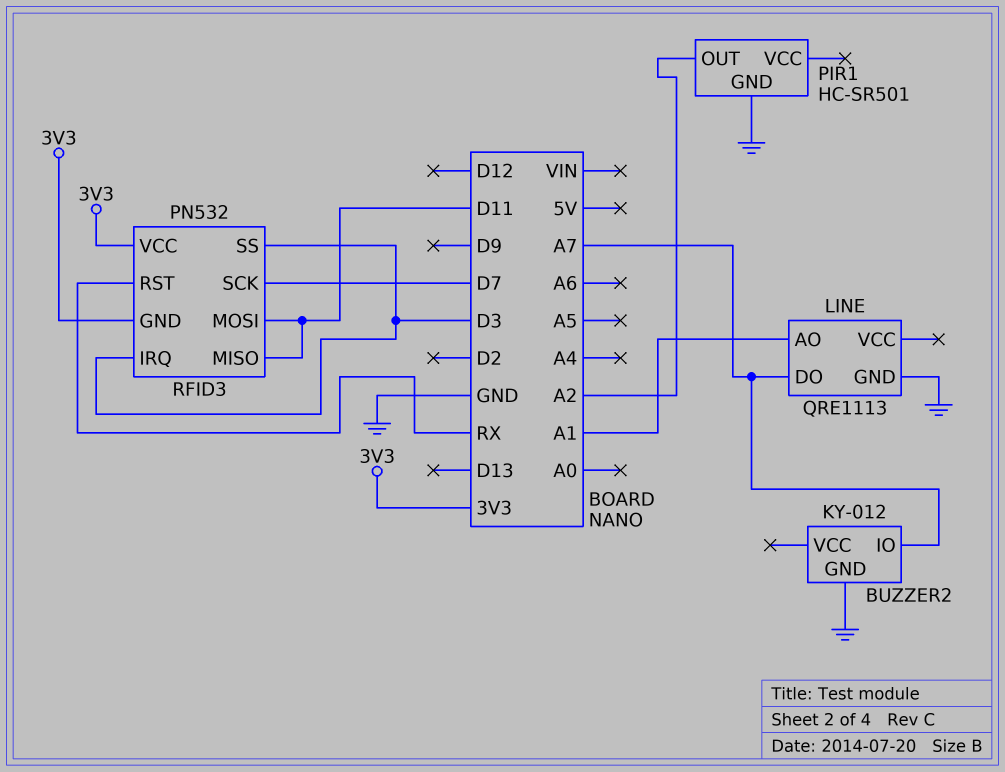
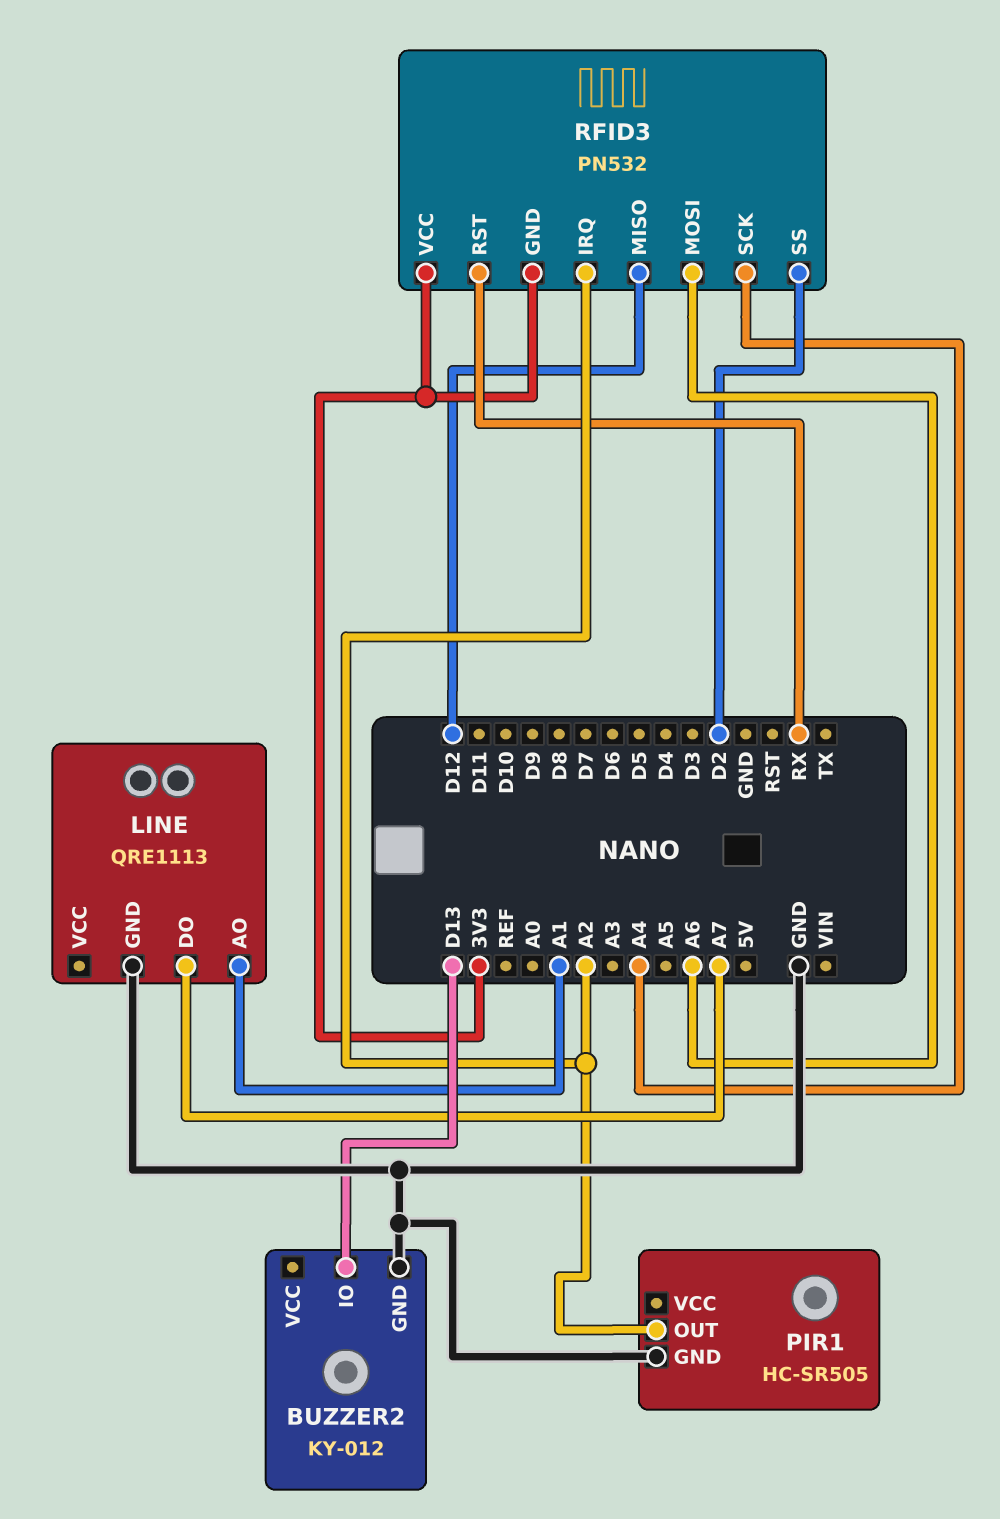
BUZZER2 pin IO: A7 -> D13
PIR1: HC-SR501 -> HC-SR505
RFID3 pin IRQ: D3 -> A2
RFID3 pin MISO: D11 -> D12
RFID3 pin MOSI: D11 -> A6
RFID3 pin SCK: D7 -> A4
RFID3 pin SS: D3 -> D2

